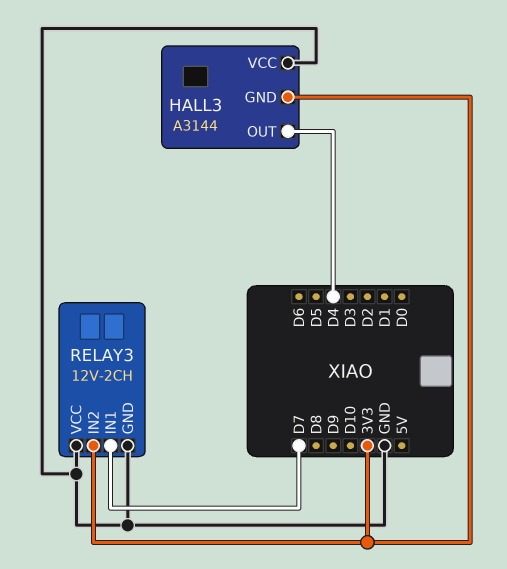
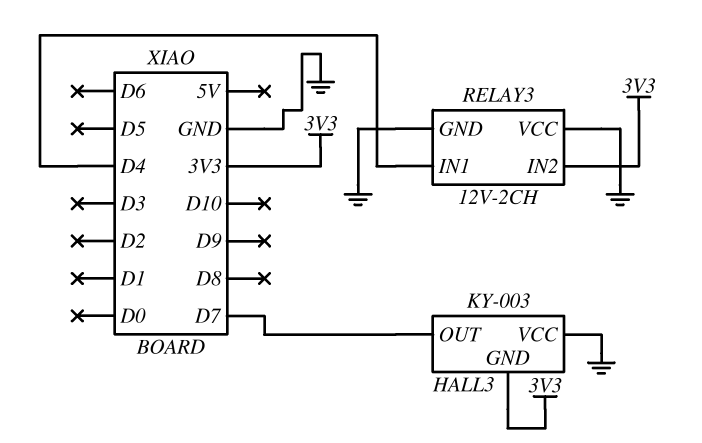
HALL3: A3144 -> KY-003
HALL3 pin OUT: D4 -> D7
RELAY3 pin IN1: D7 -> D4

